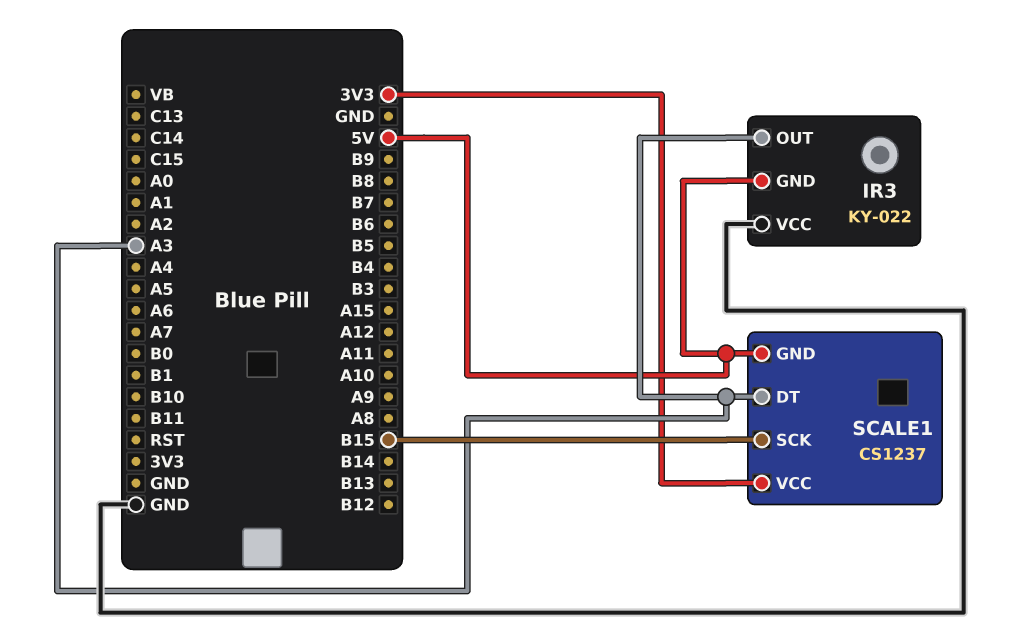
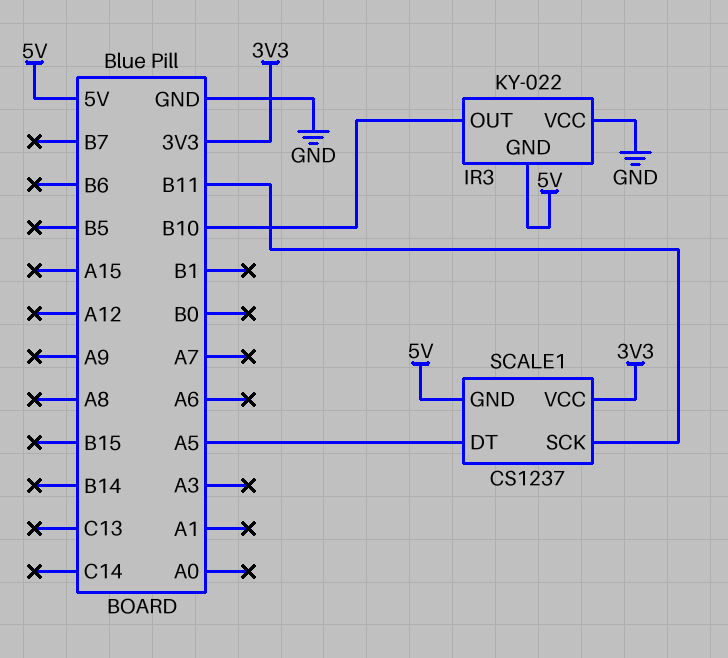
IR3 pin OUT: A3 -> B10
SCALE1 pin DT: A3 -> A5
SCALE1 pin SCK: B15 -> B11

